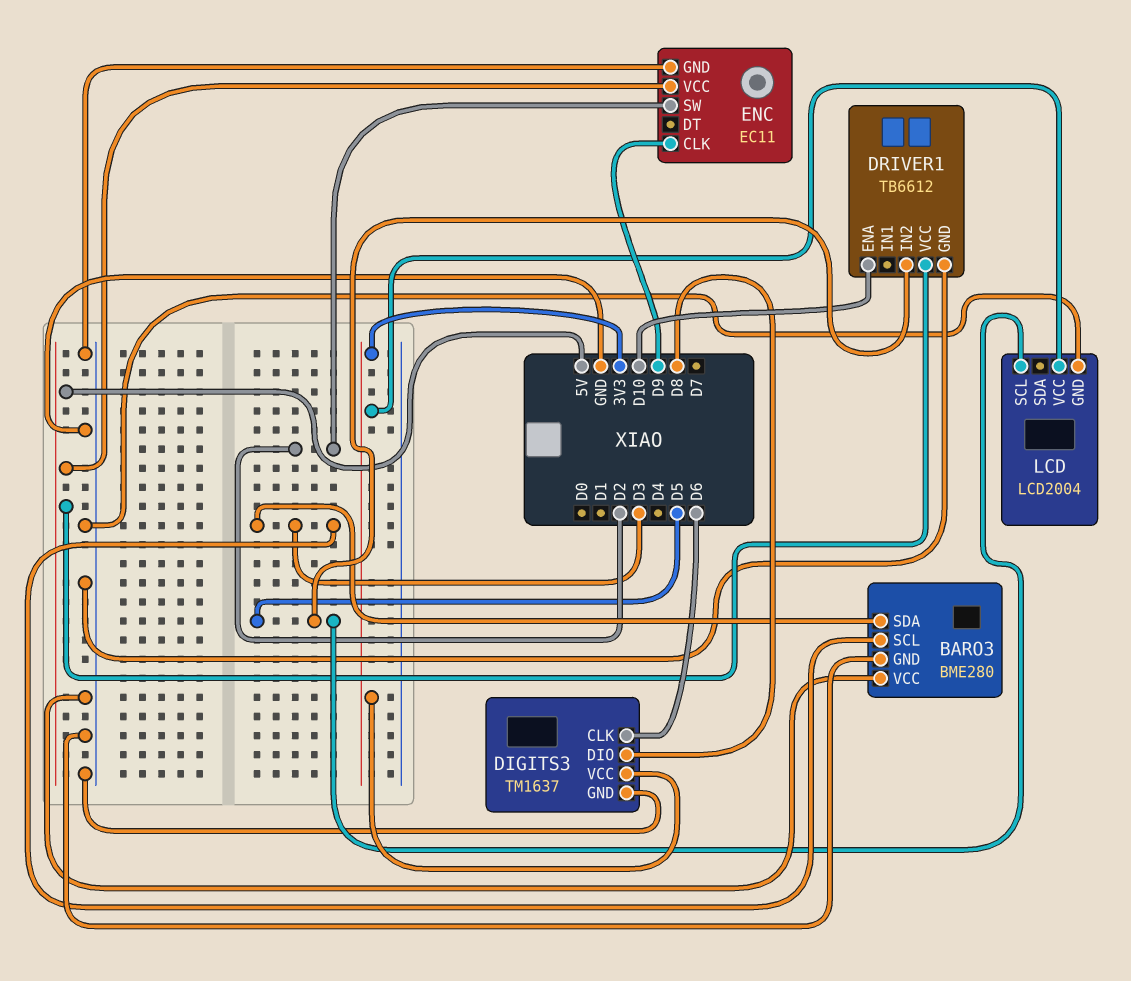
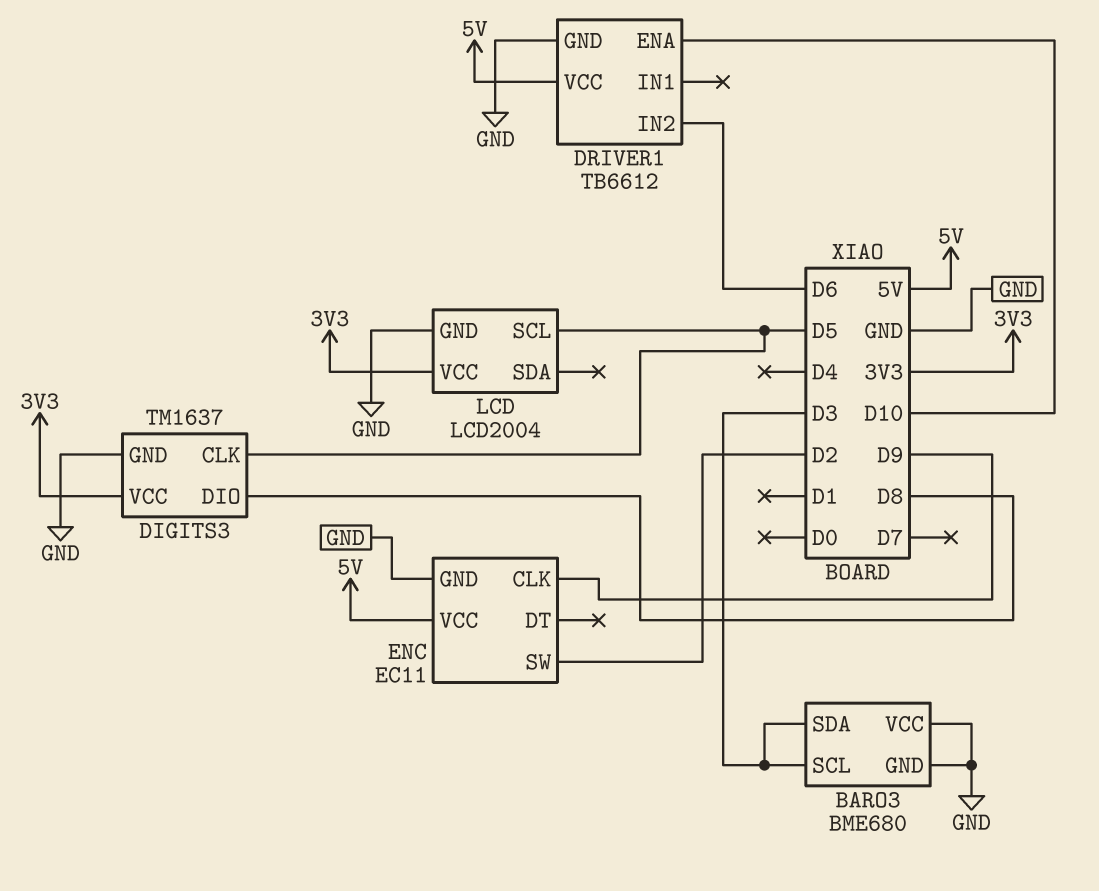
BARO3: BME280 -> BME680
DIGITS3 pin CLK: D6 -> D5
DRIVER1 pin IN2: D5 -> D6

